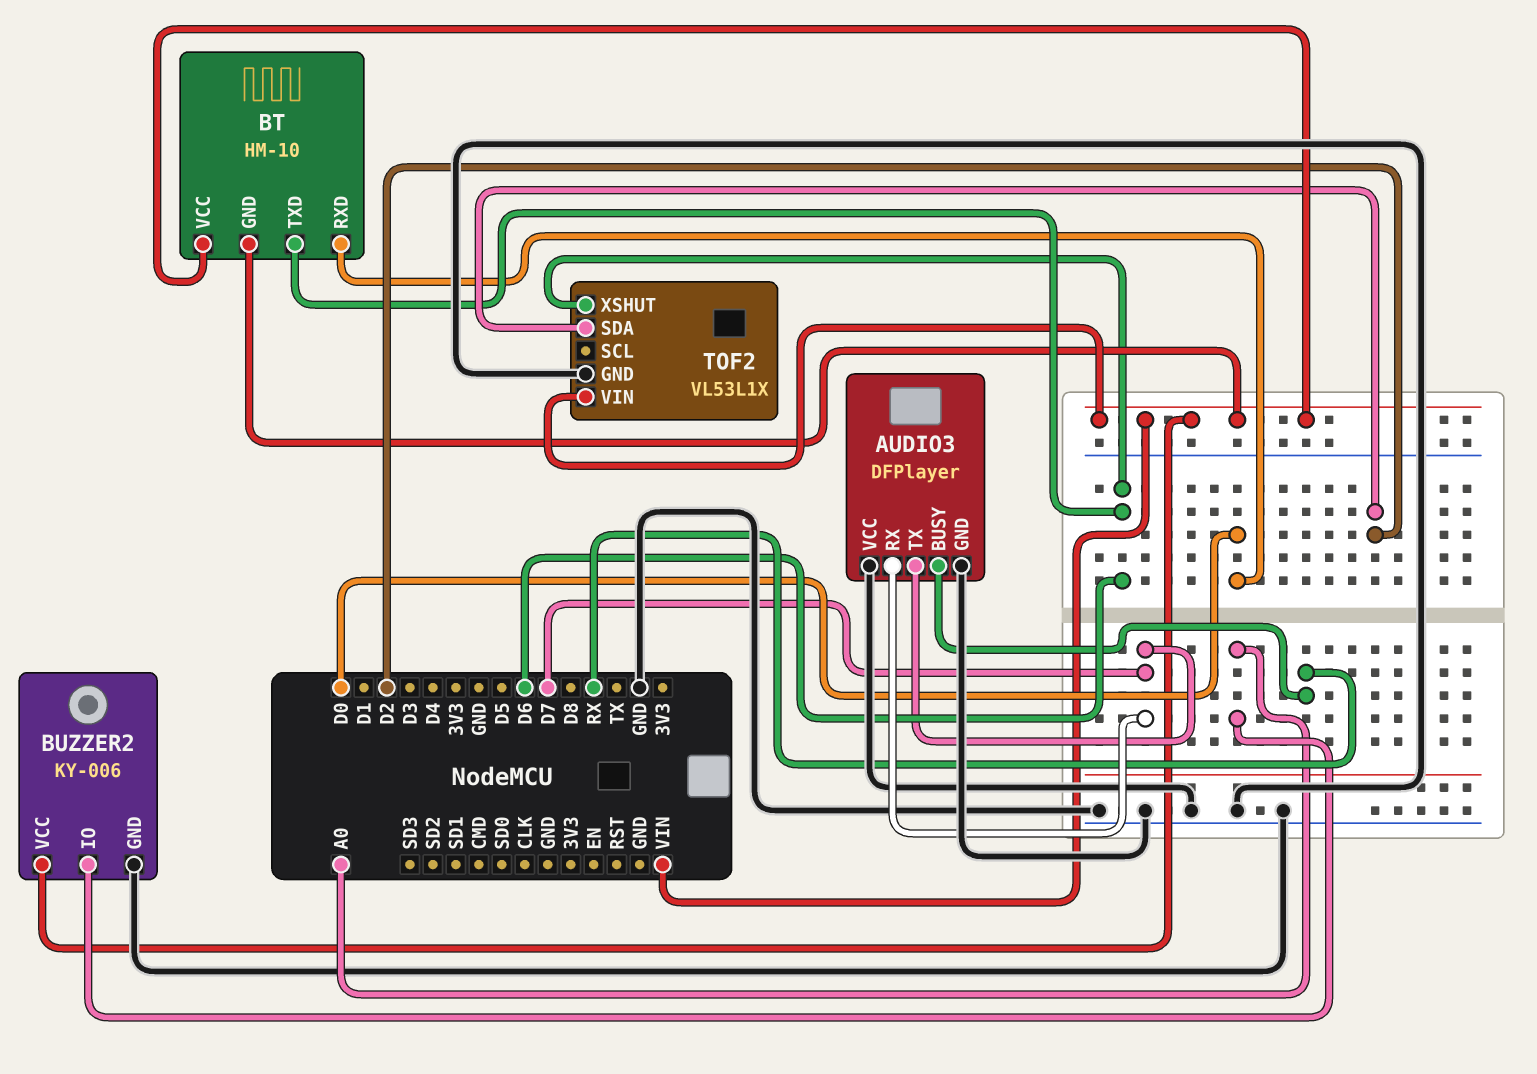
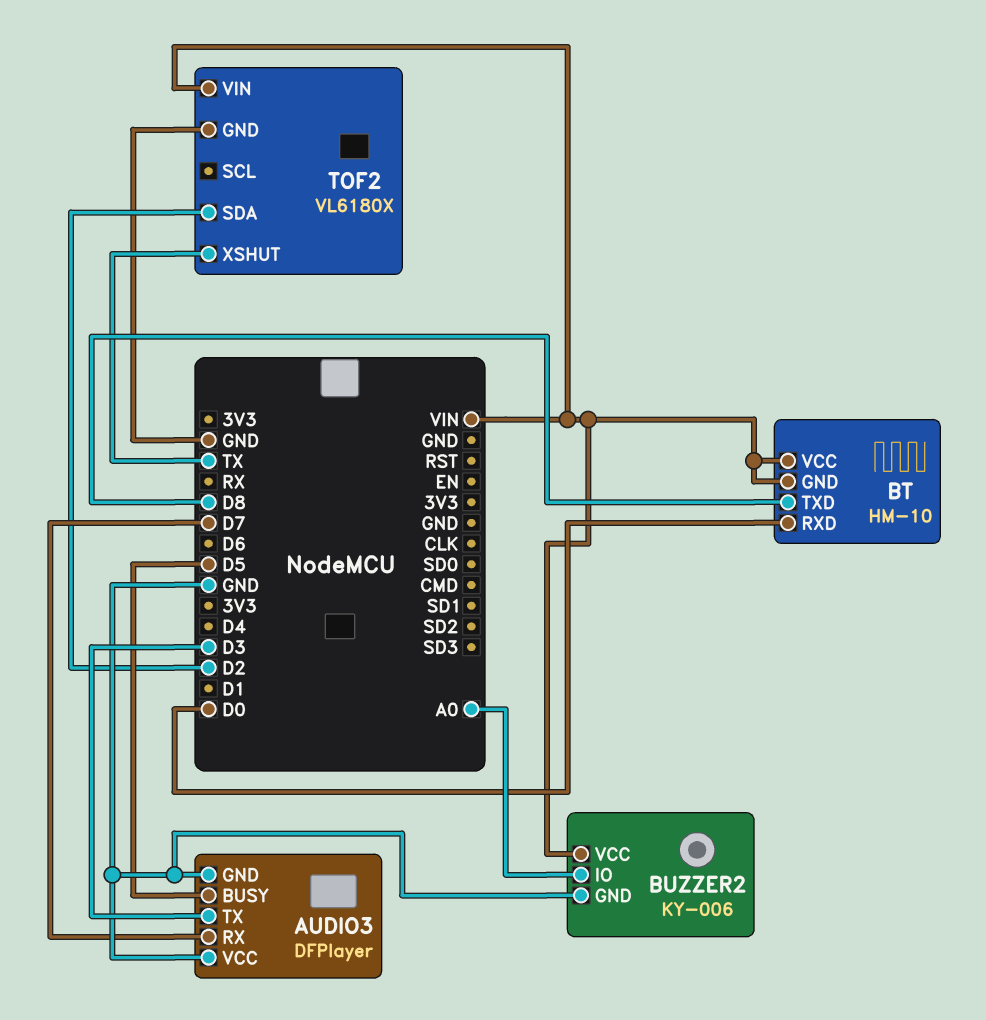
AUDIO3 pin BUSY: RX -> D5
AUDIO3 pin TX: D7 -> D3
BT pin TXD: D6 -> D8
TOF2: VL53L1X -> VL6180X
TOF2 pin XSHUT: D6 -> TX

